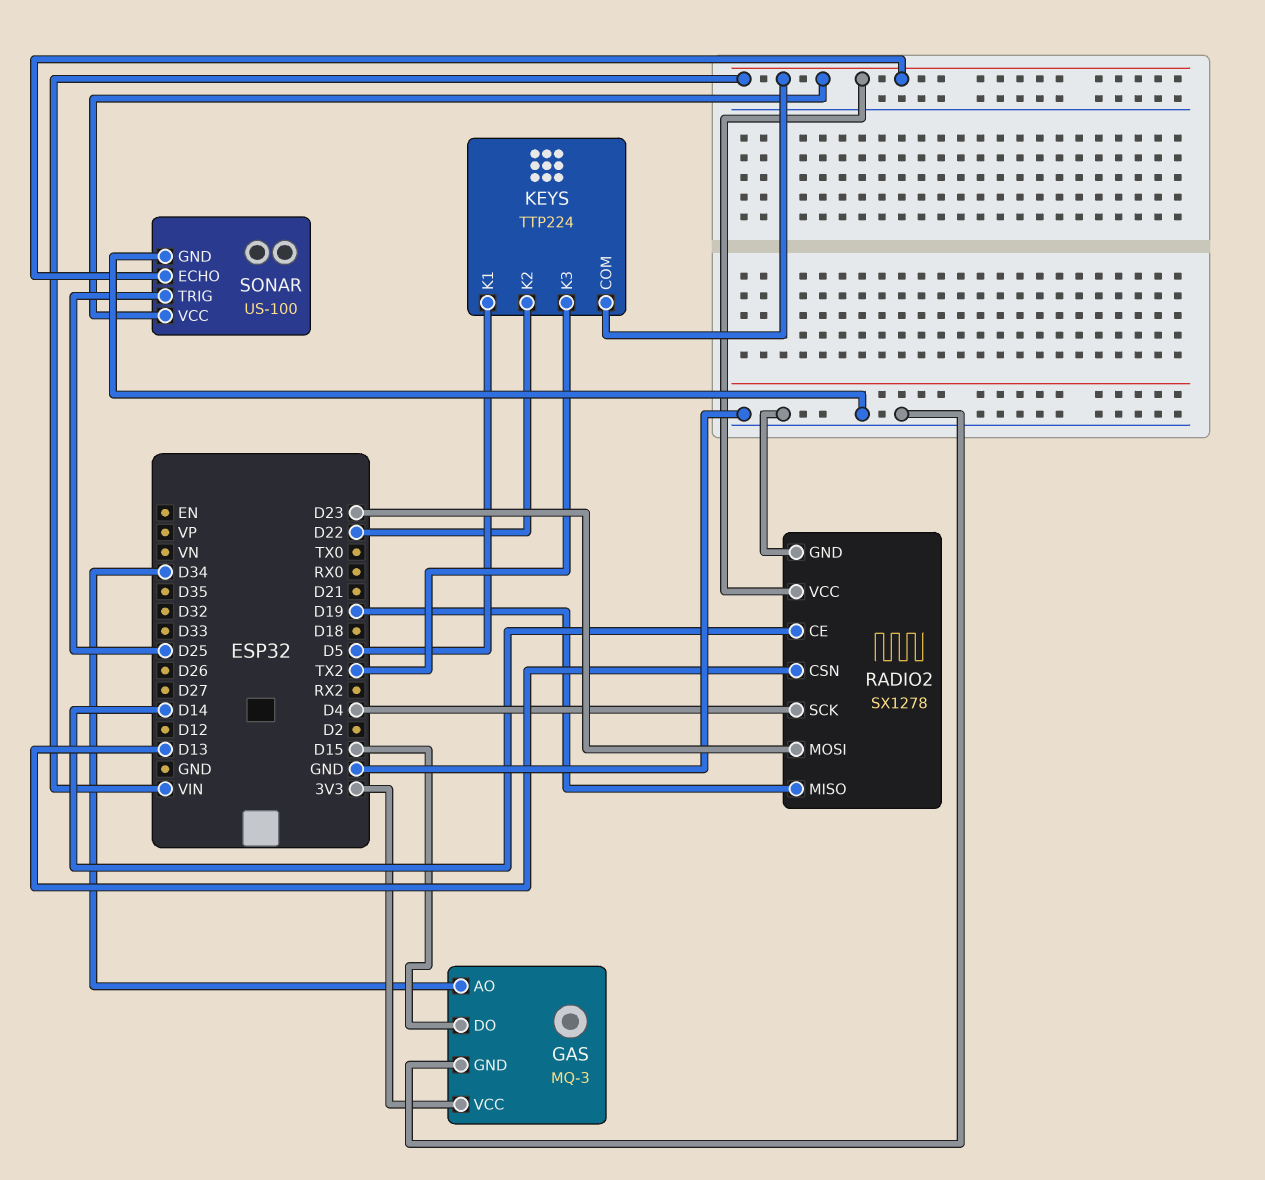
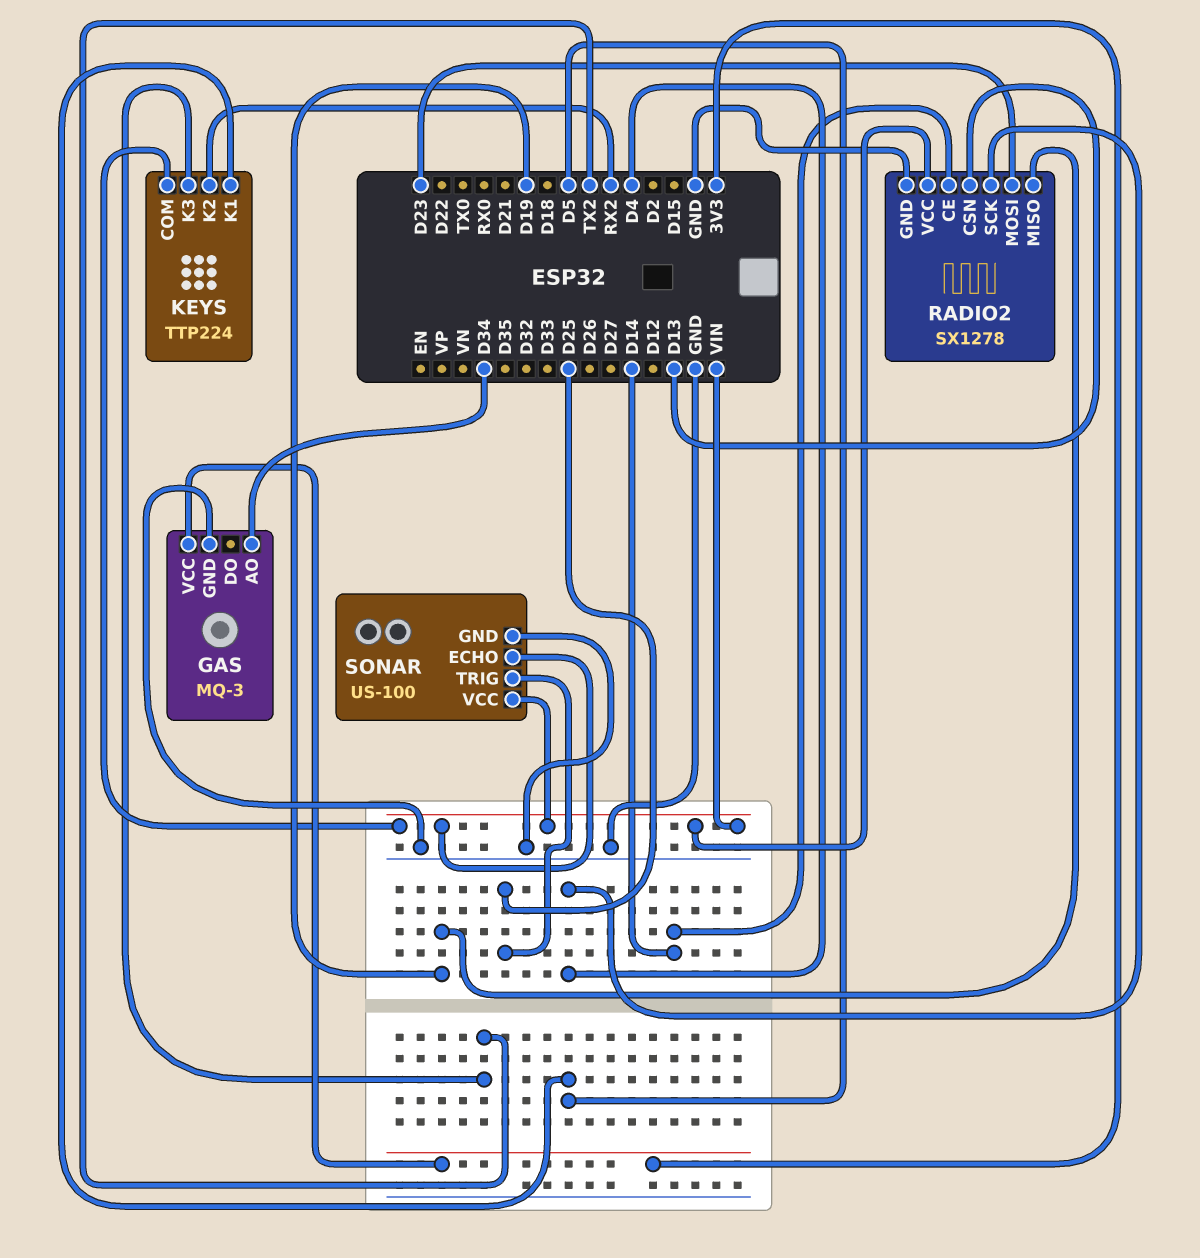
GAS pin DO: D15 -> none
KEYS pin K2: D22 -> RX2

